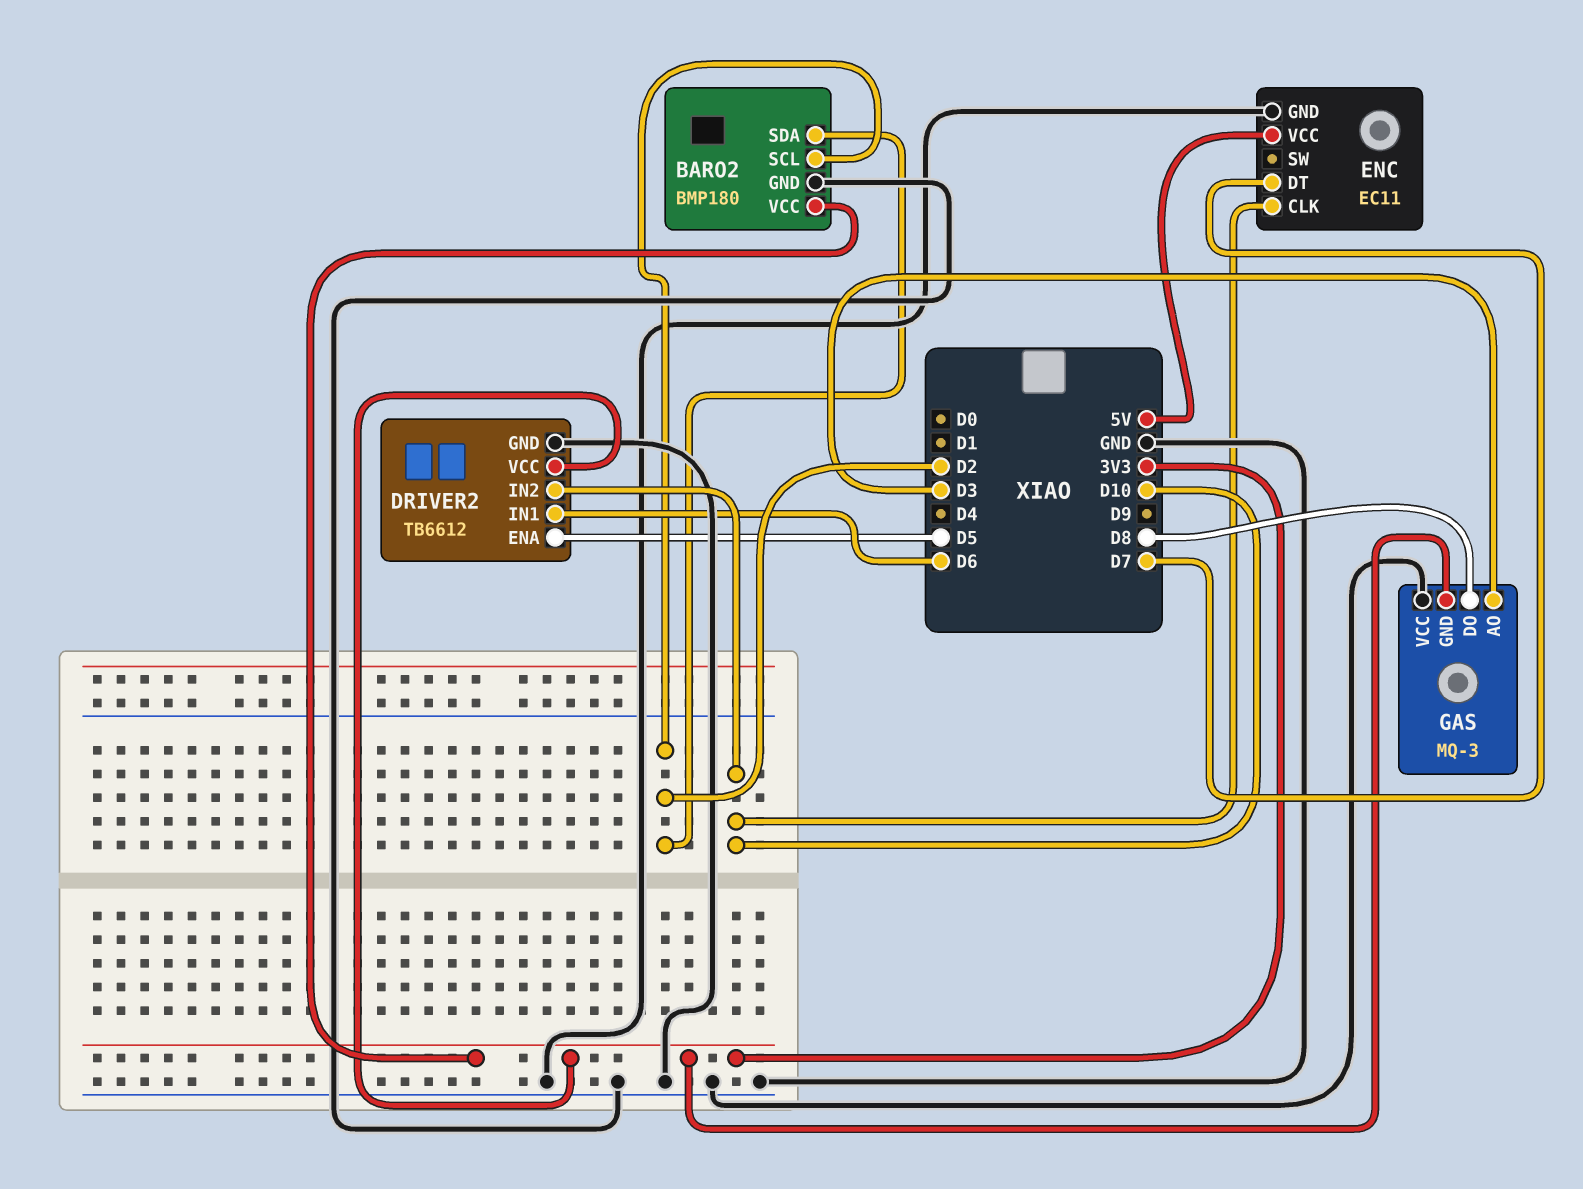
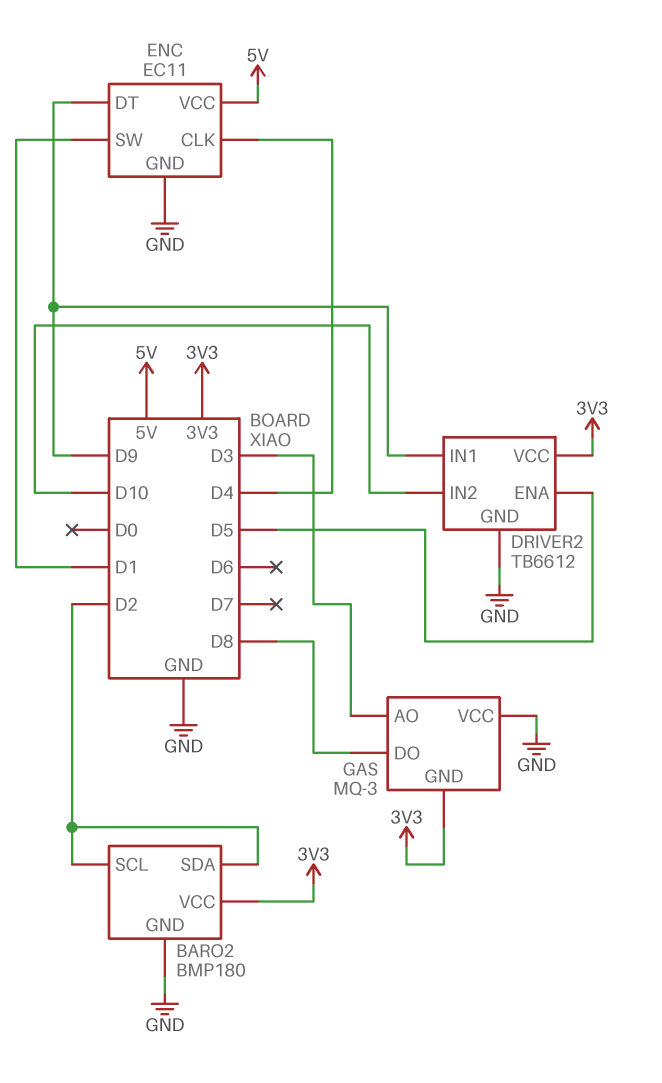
DRIVER2 pin IN1: D6 -> D9
ENC pin CLK: D10 -> D4
ENC pin DT: D7 -> D9
ENC pin SW: none -> D1

